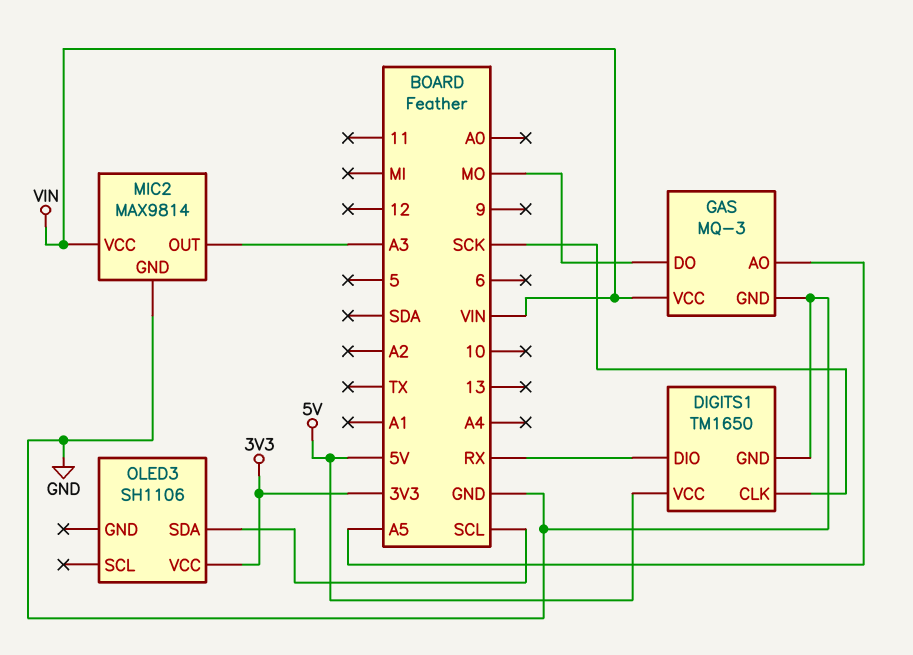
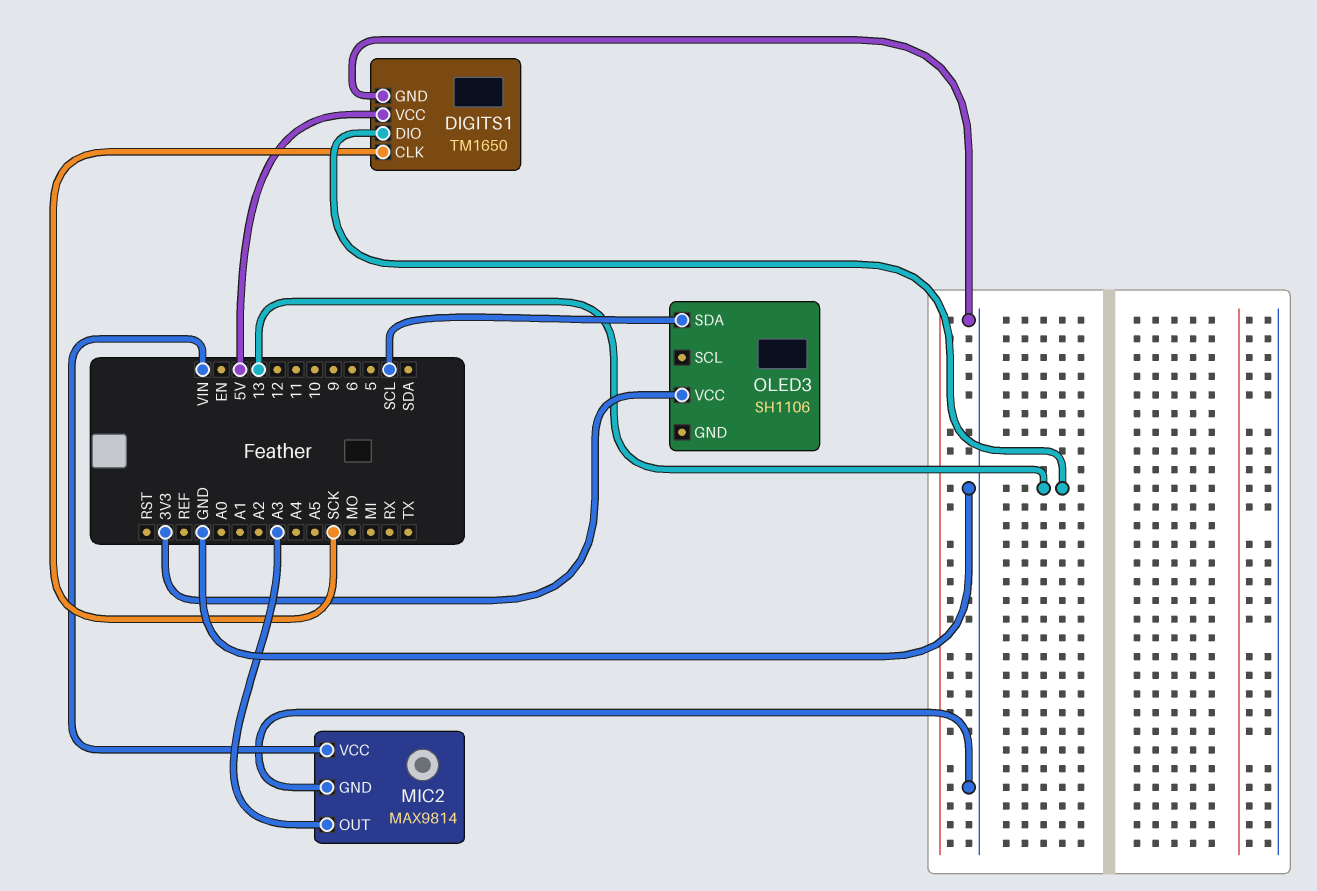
DIGITS1 pin DIO: RX -> 13
GAS: MQ-3 -> none
GAS pin AO: A5 -> none
GAS pin DO: MO -> none
GAS pin GND: GND -> none
GAS pin VCC: VIN -> none

